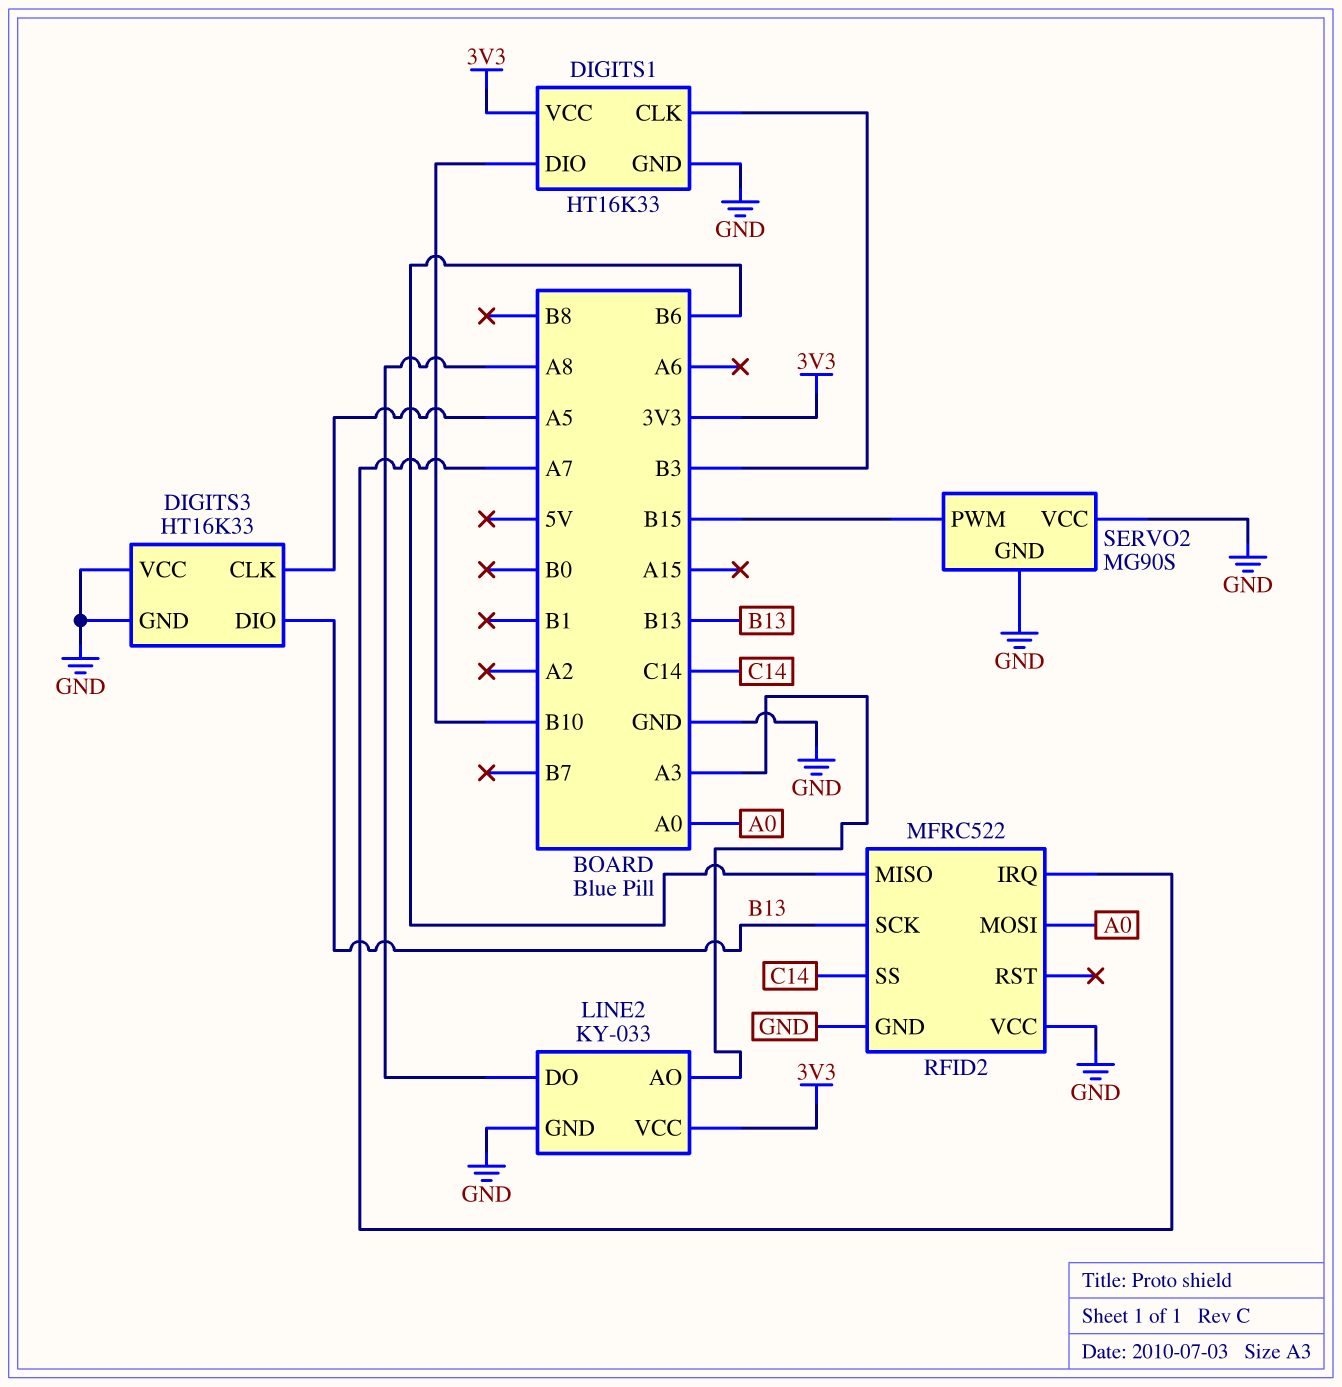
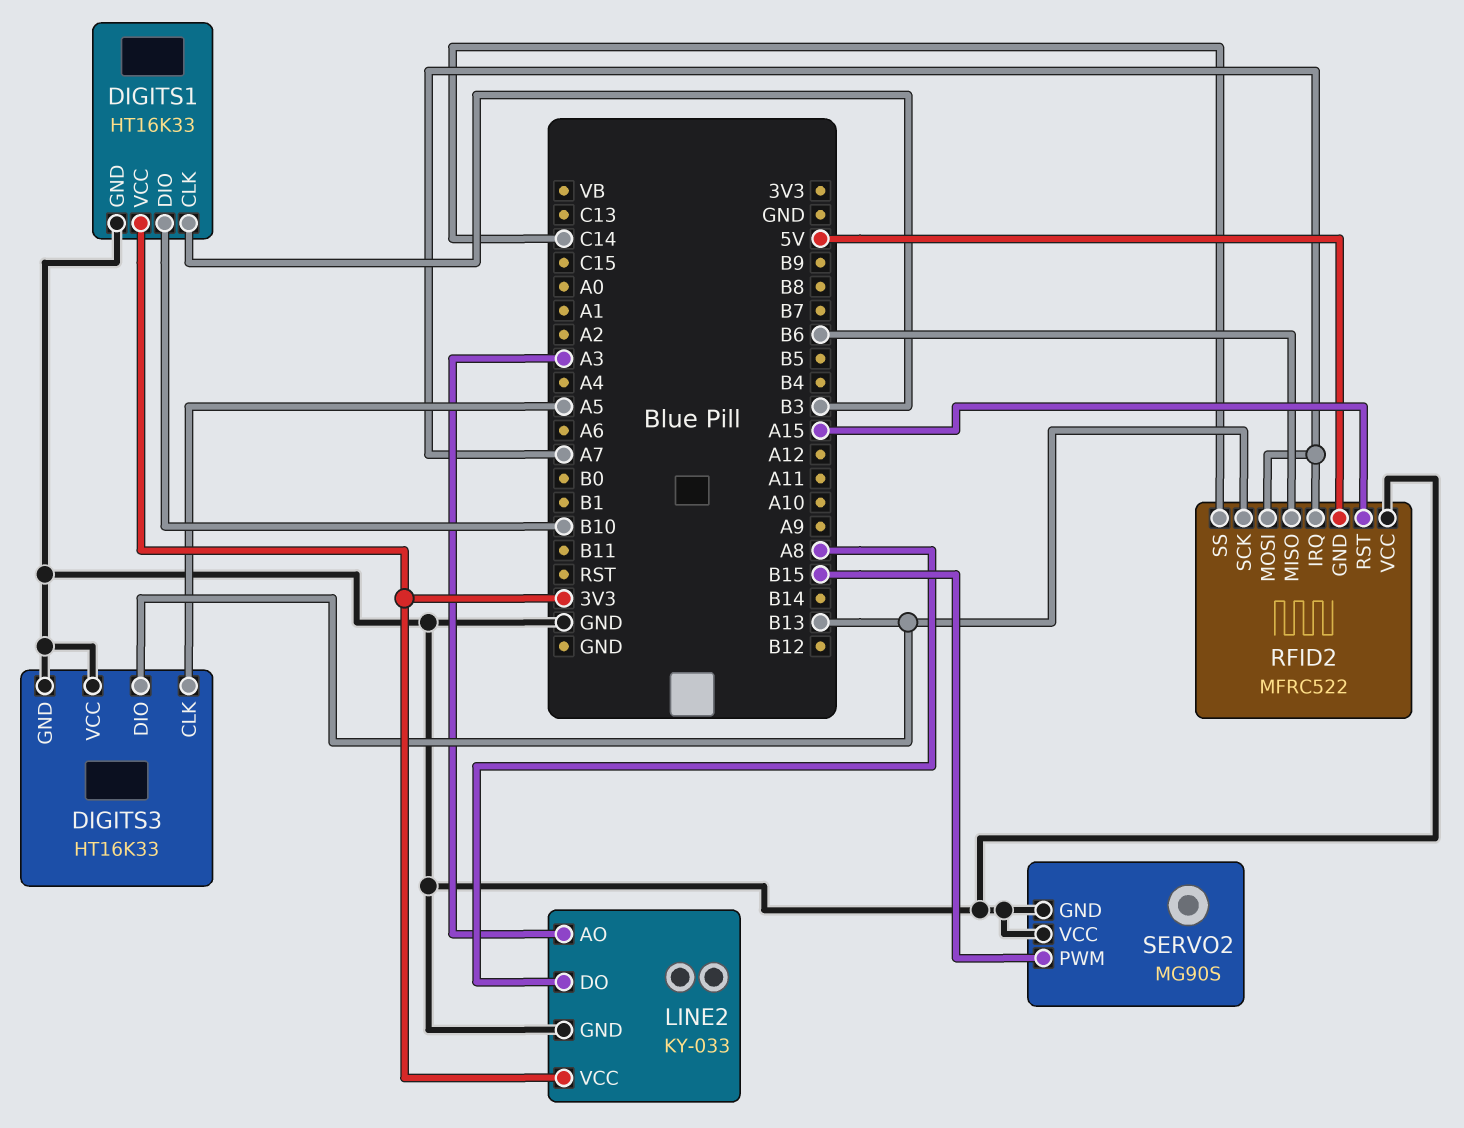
RFID2 pin GND: GND -> 5V
RFID2 pin MOSI: A0 -> A7
RFID2 pin RST: none -> A15

